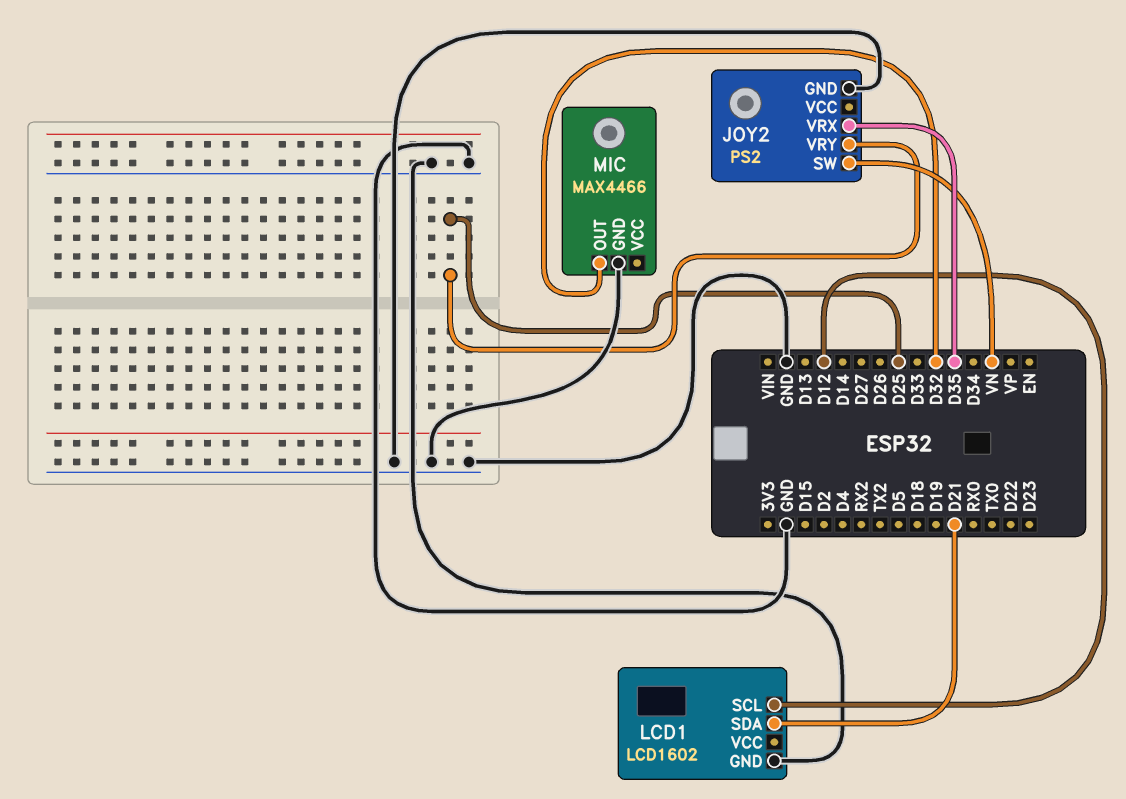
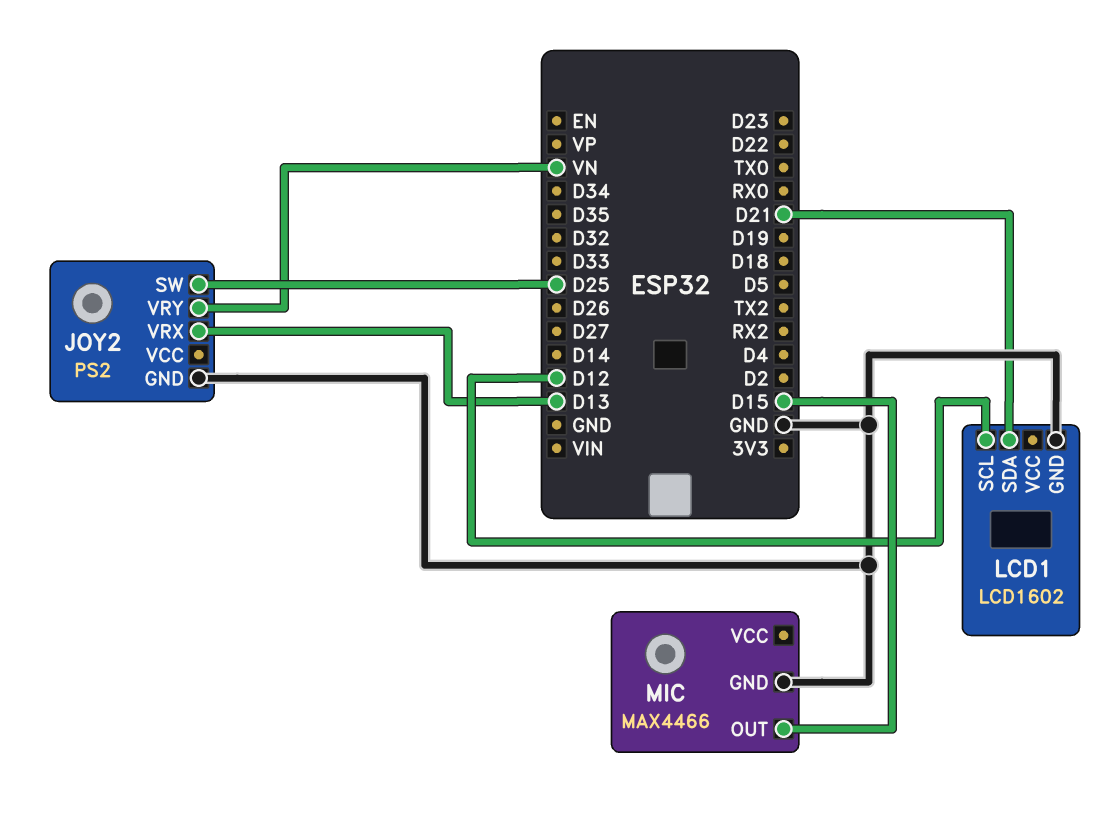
JOY2 pin SW: VN -> D25
JOY2 pin VRX: D35 -> D13
JOY2 pin VRY: D25 -> VN
MIC pin OUT: D32 -> D15

